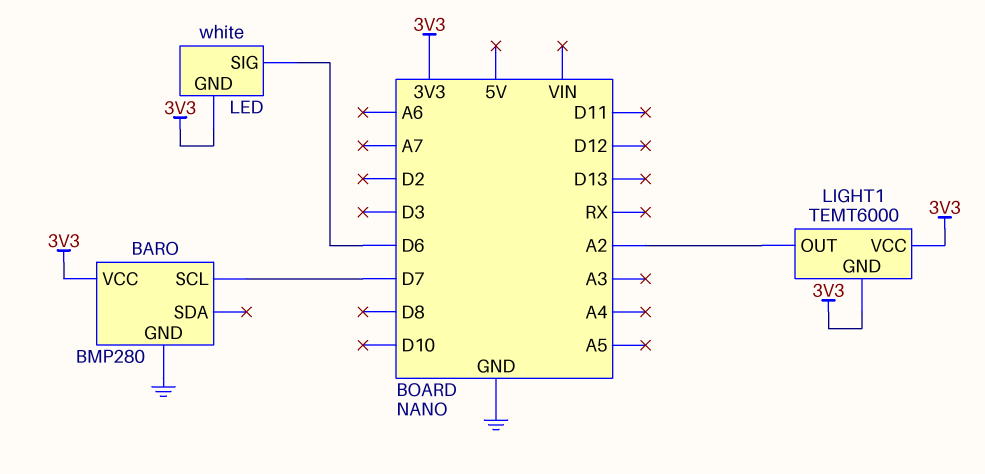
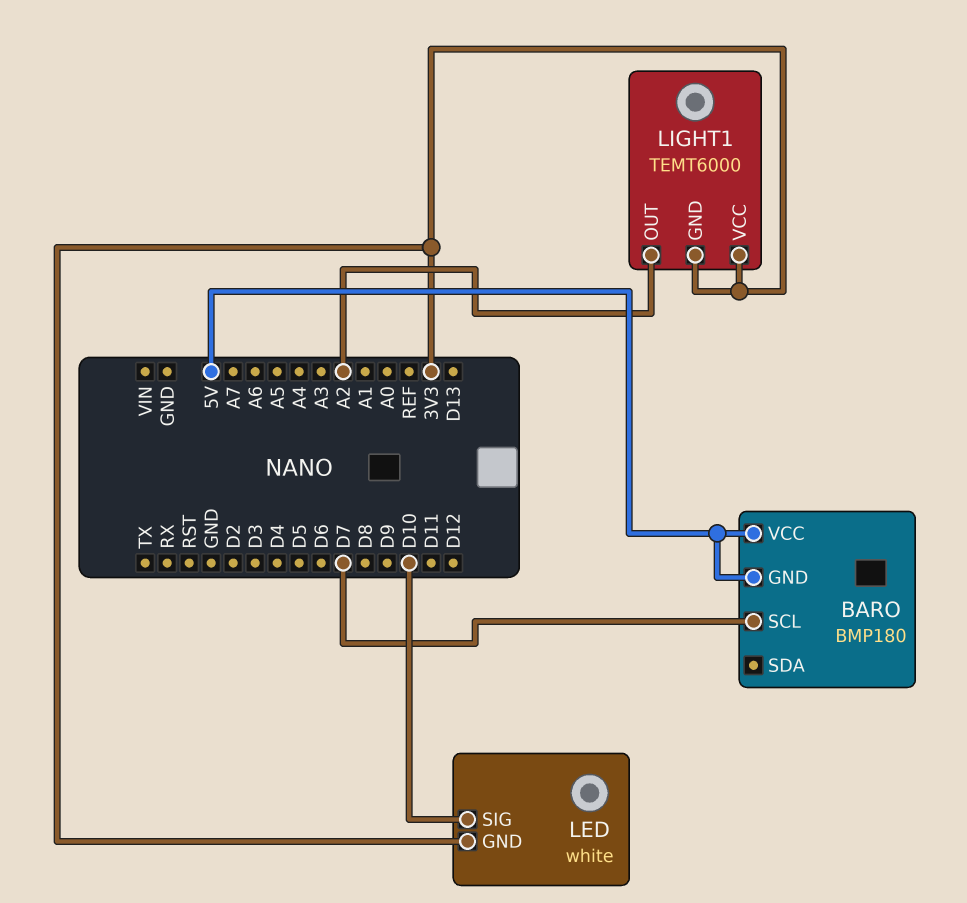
BARO: BMP280 -> BMP180
BARO pin GND: GND -> 5V
BARO pin VCC: 3V3 -> 5V
LED pin SIG: D6 -> D10

